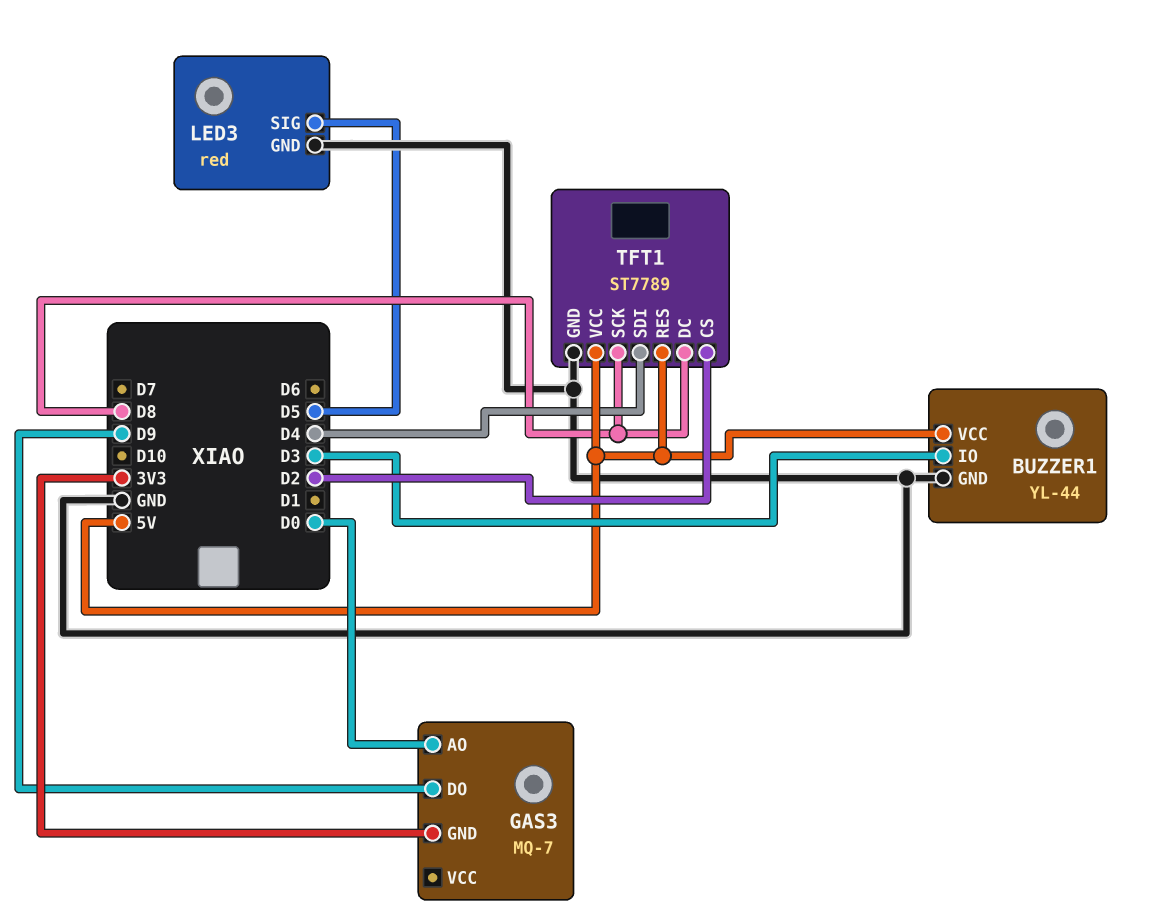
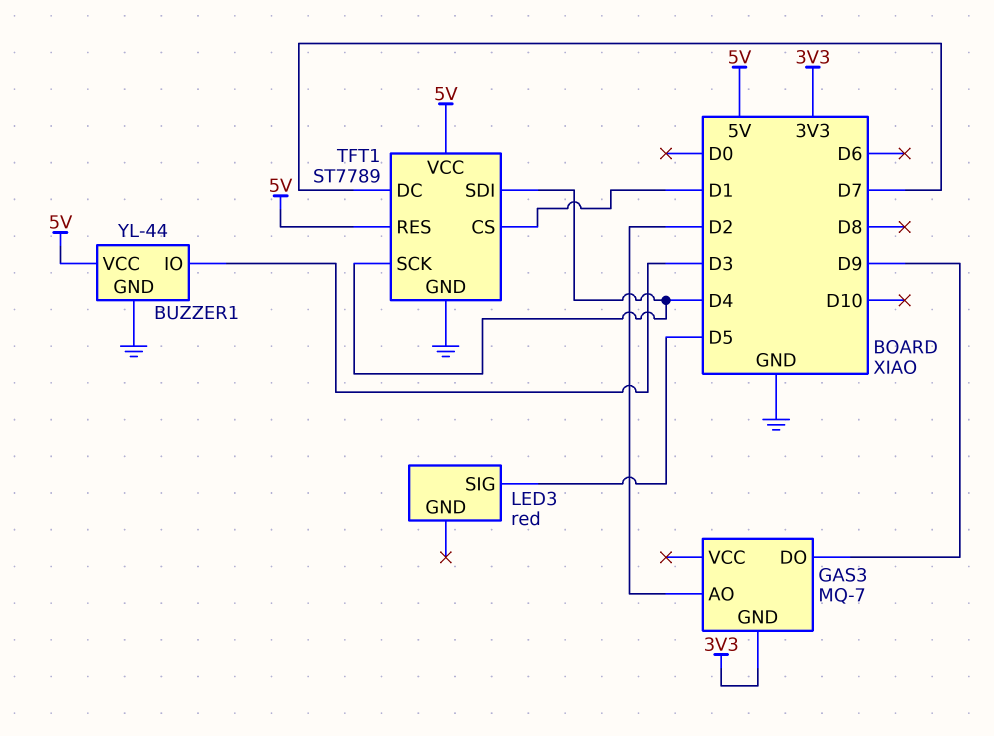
GAS3 pin AO: D0 -> D2
LED3 pin GND: GND -> none
TFT1 pin CS: D2 -> D1
TFT1 pin DC: D8 -> D7
TFT1 pin SCK: D8 -> D4

